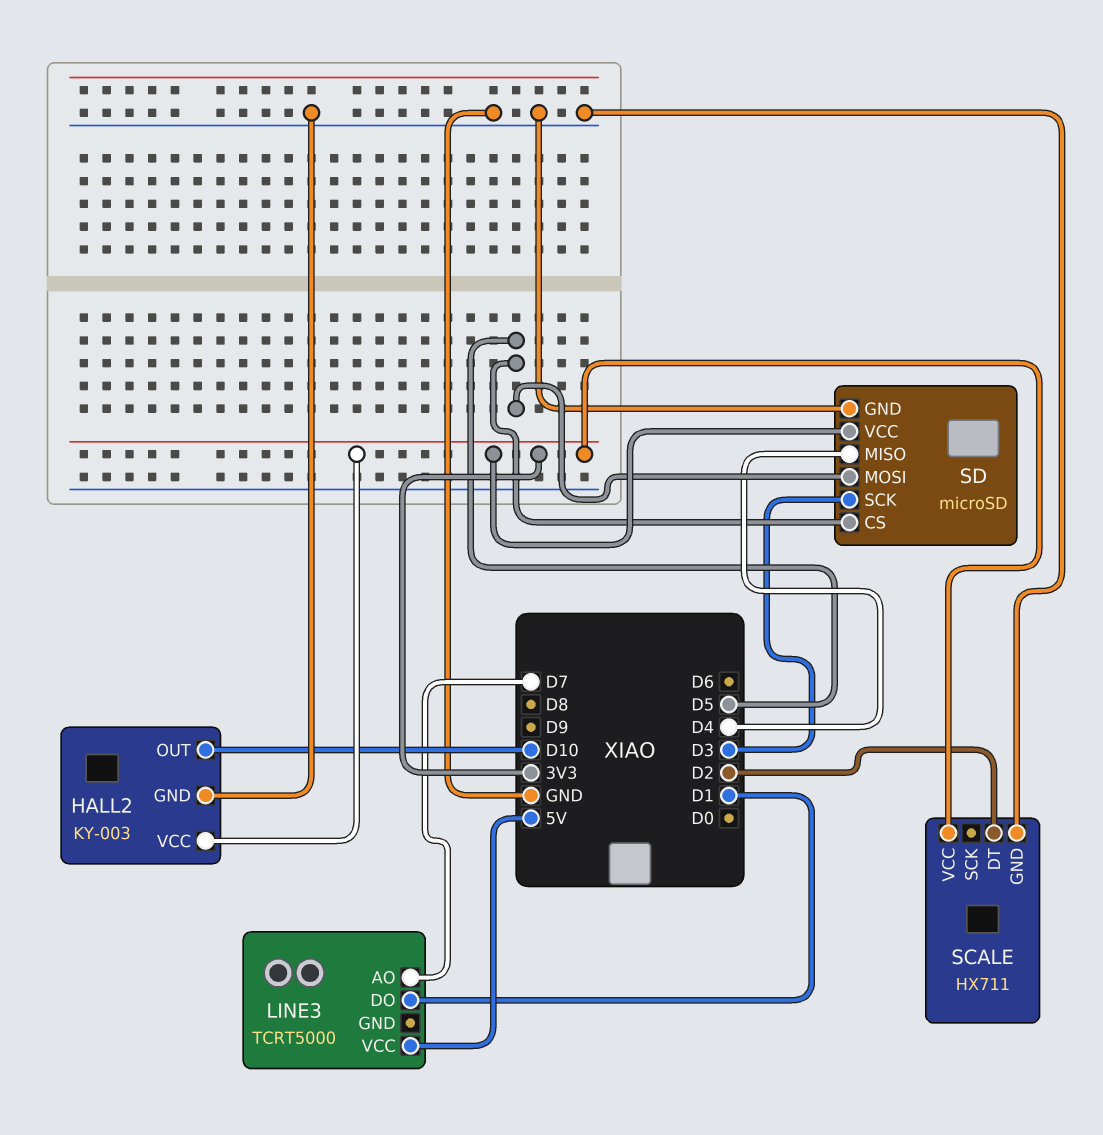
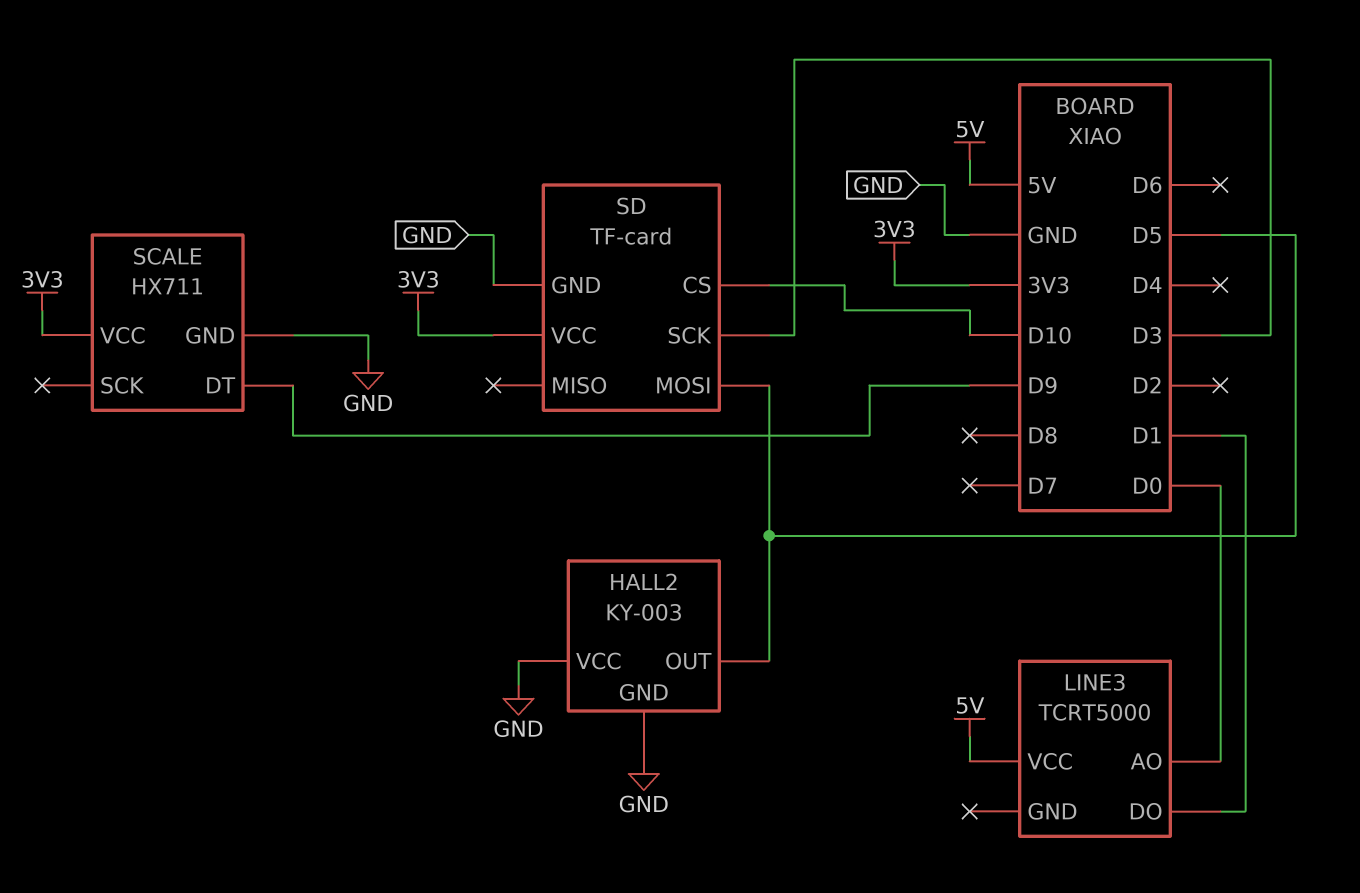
HALL2 pin OUT: D10 -> D5
HALL2 pin VCC: 3V3 -> GND
LINE3 pin AO: D7 -> D0
SCALE pin DT: D2 -> D9
SD: microSD -> TF-card
SD pin CS: D5 -> D10
SD pin MISO: D4 -> none

